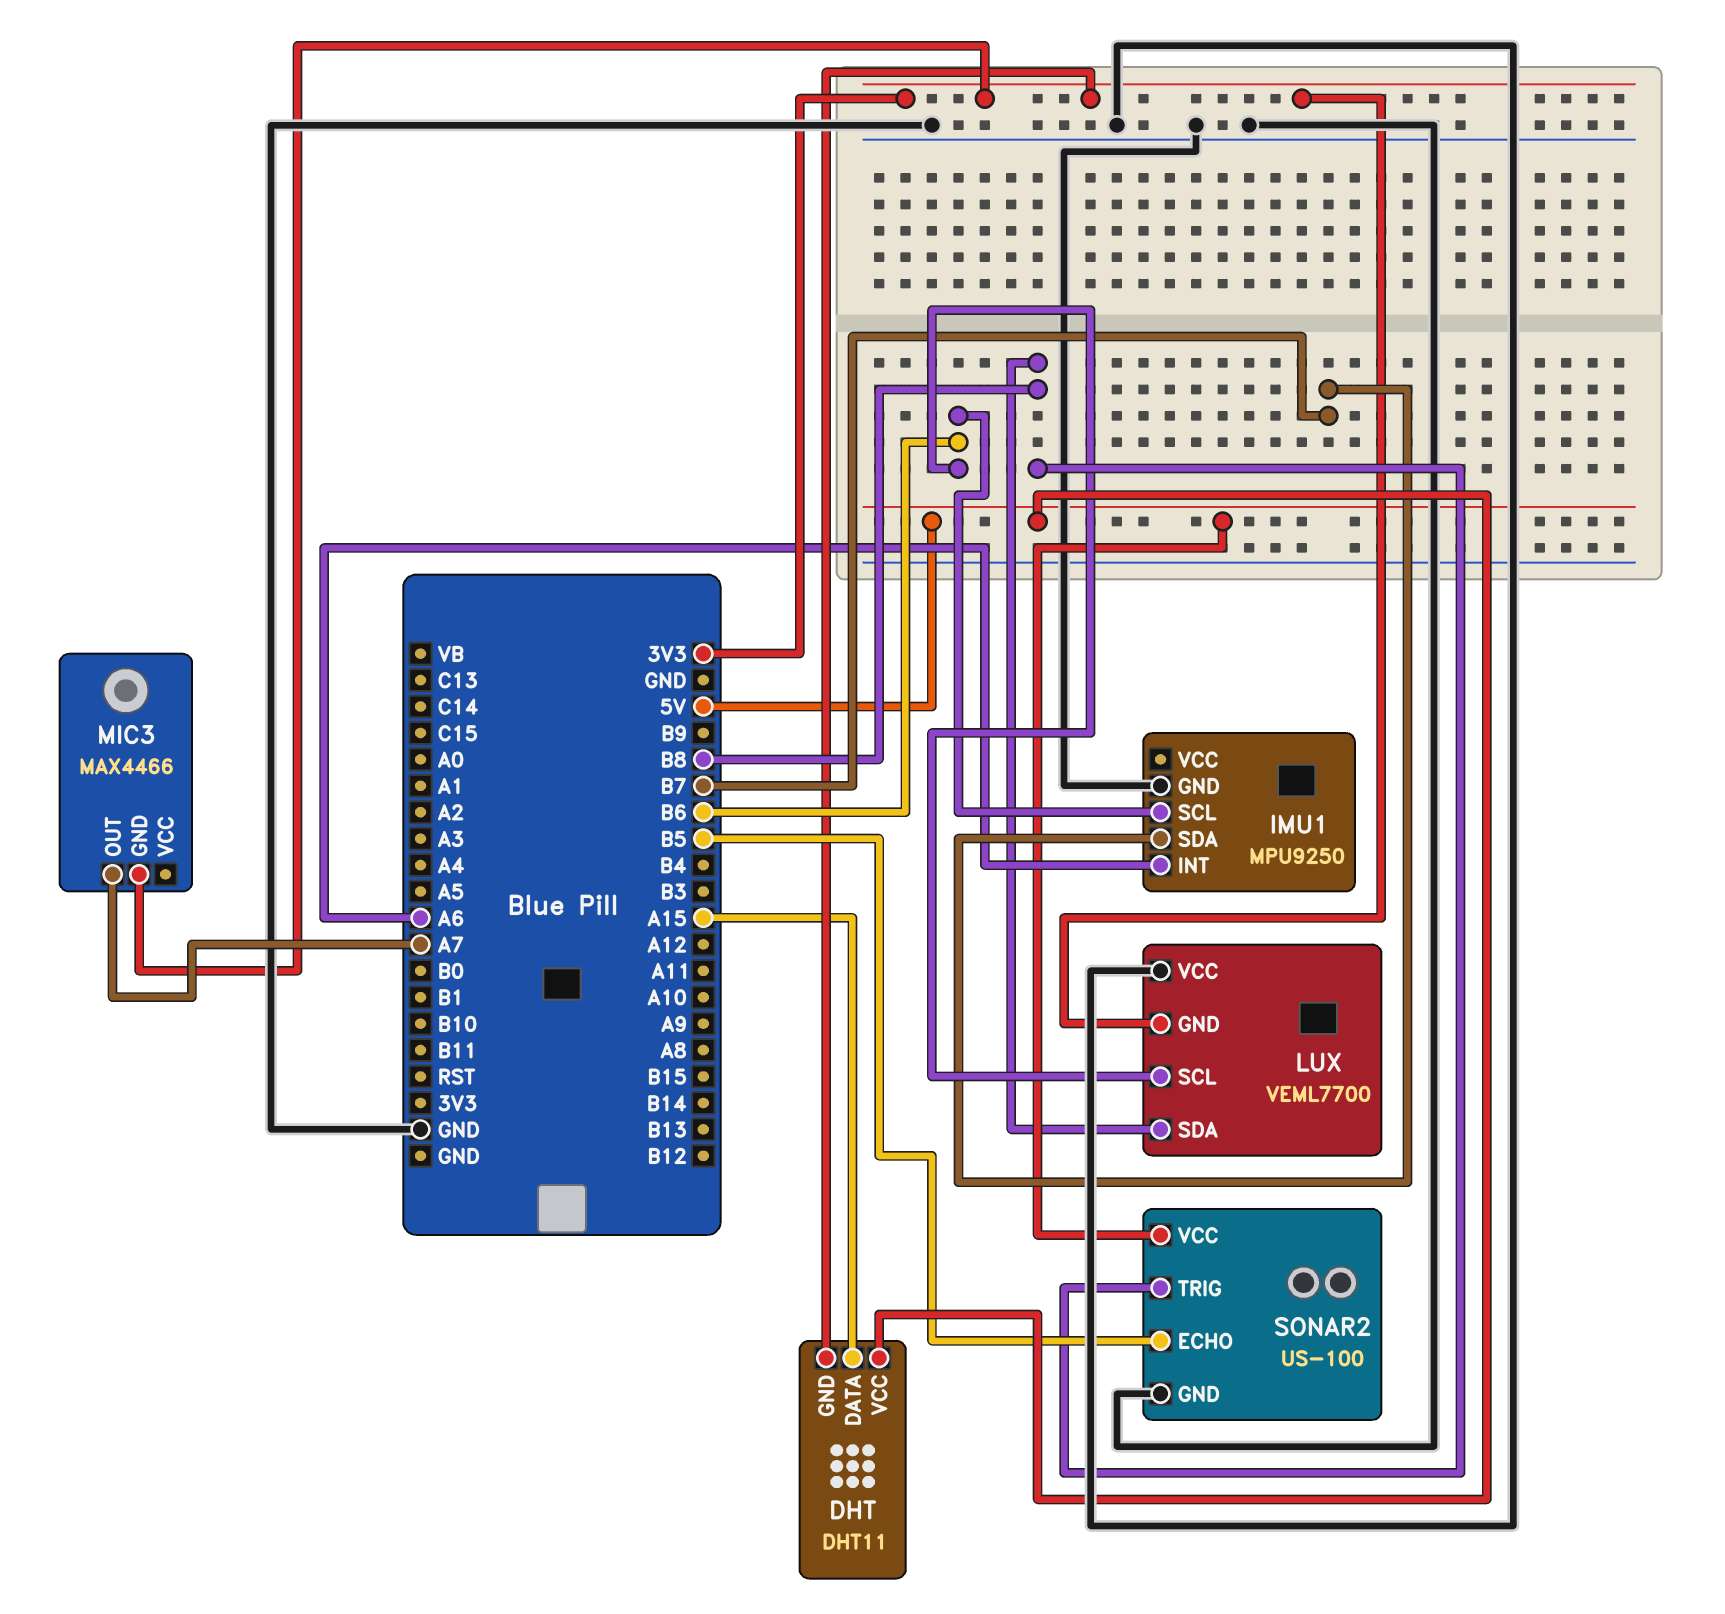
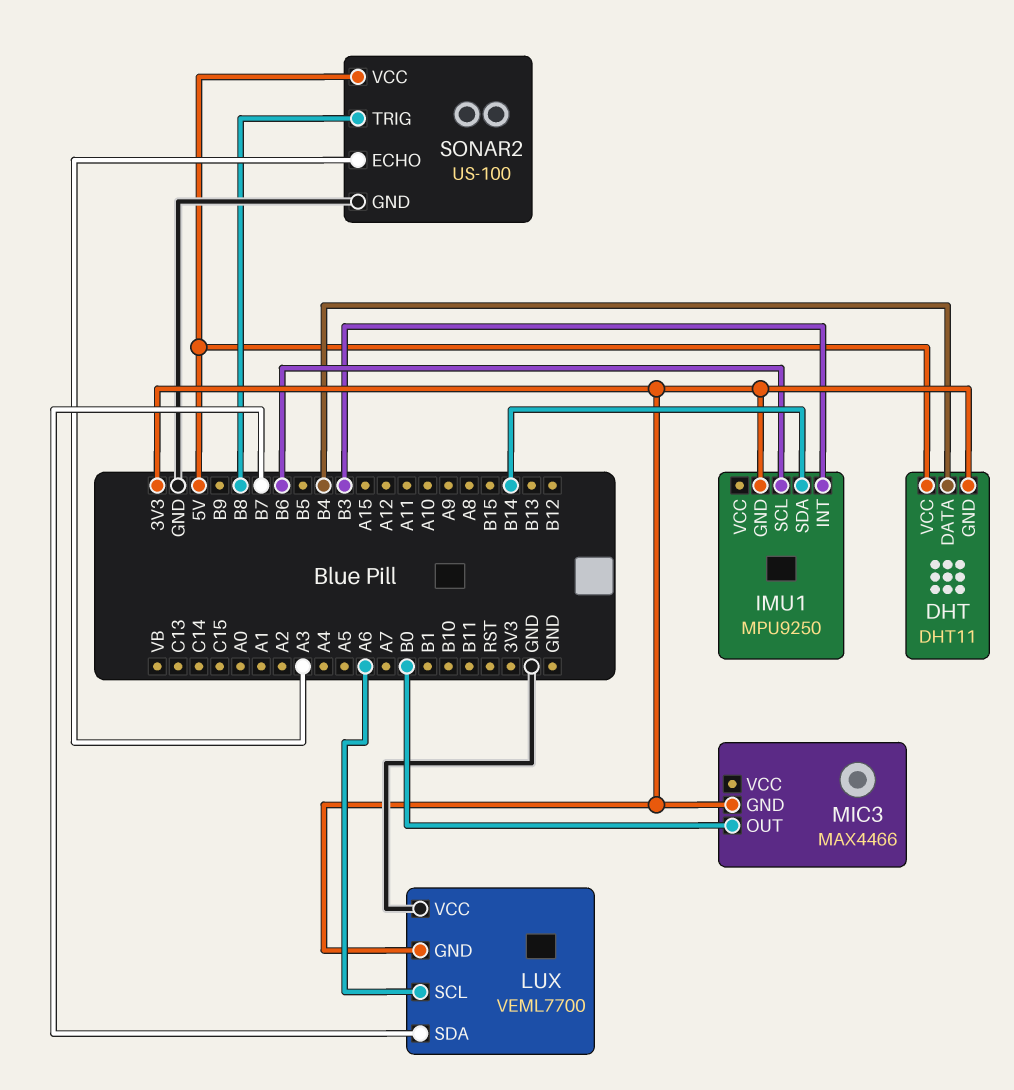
DHT pin DATA: A15 -> B4
IMU1 pin GND: GND -> 3V3
IMU1 pin INT: A6 -> B3
IMU1 pin SDA: B7 -> B14
LUX pin SCL: B6 -> A6
LUX pin SDA: B8 -> B7
MIC3 pin OUT: A7 -> B0
SONAR2 pin ECHO: B5 -> A3

